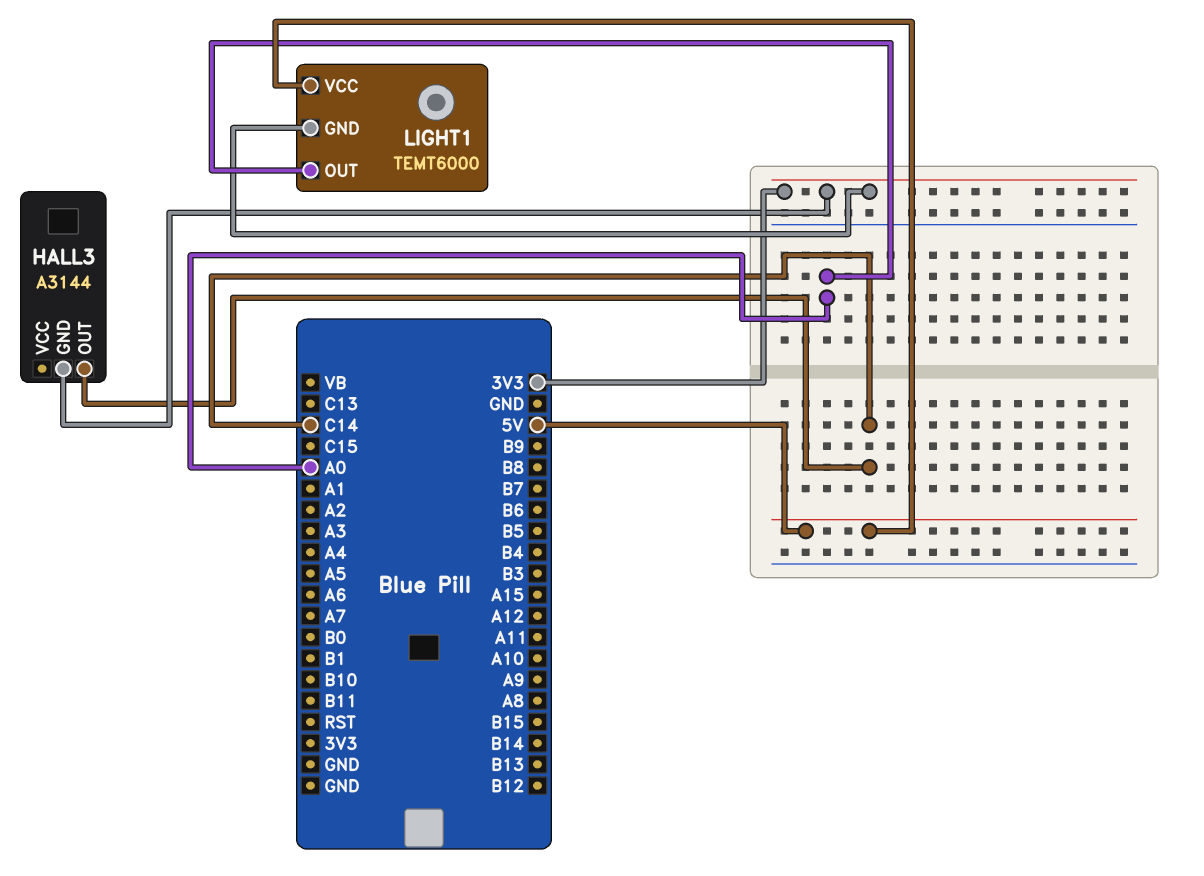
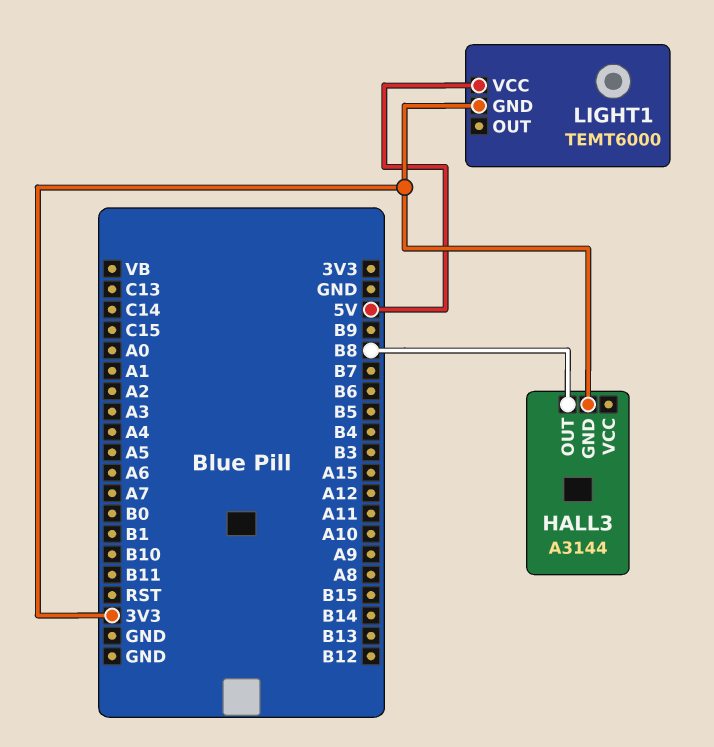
HALL3 pin OUT: C14 -> B8
LIGHT1 pin OUT: A0 -> none

